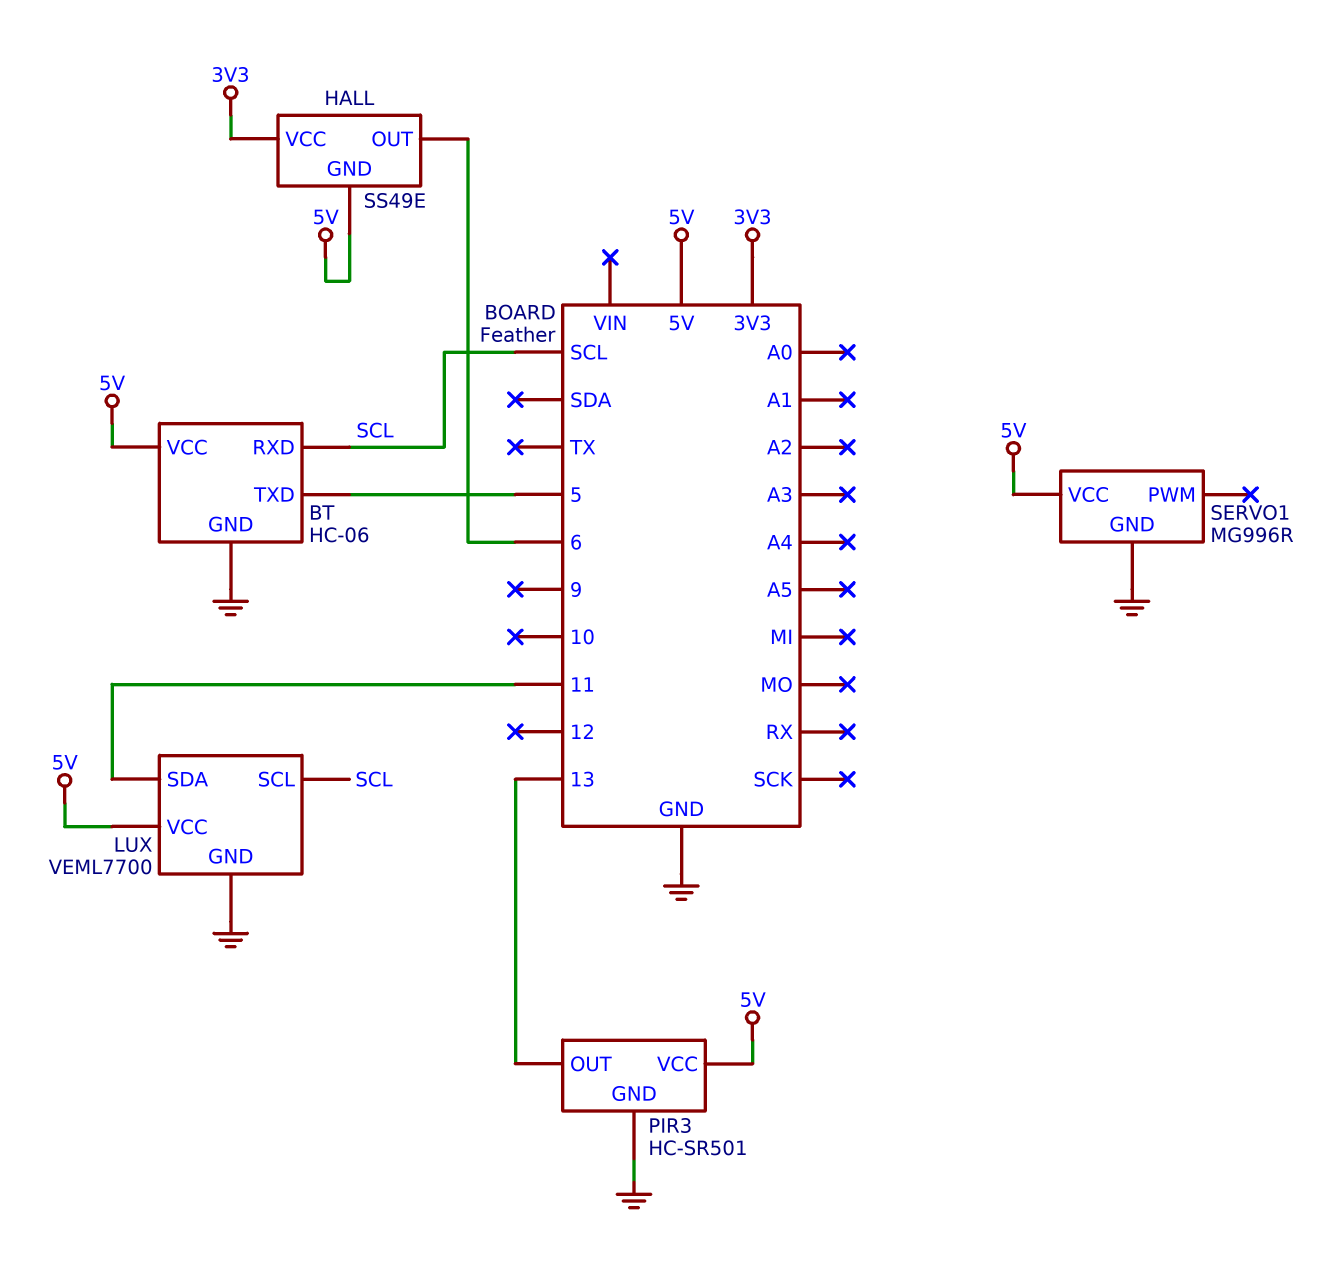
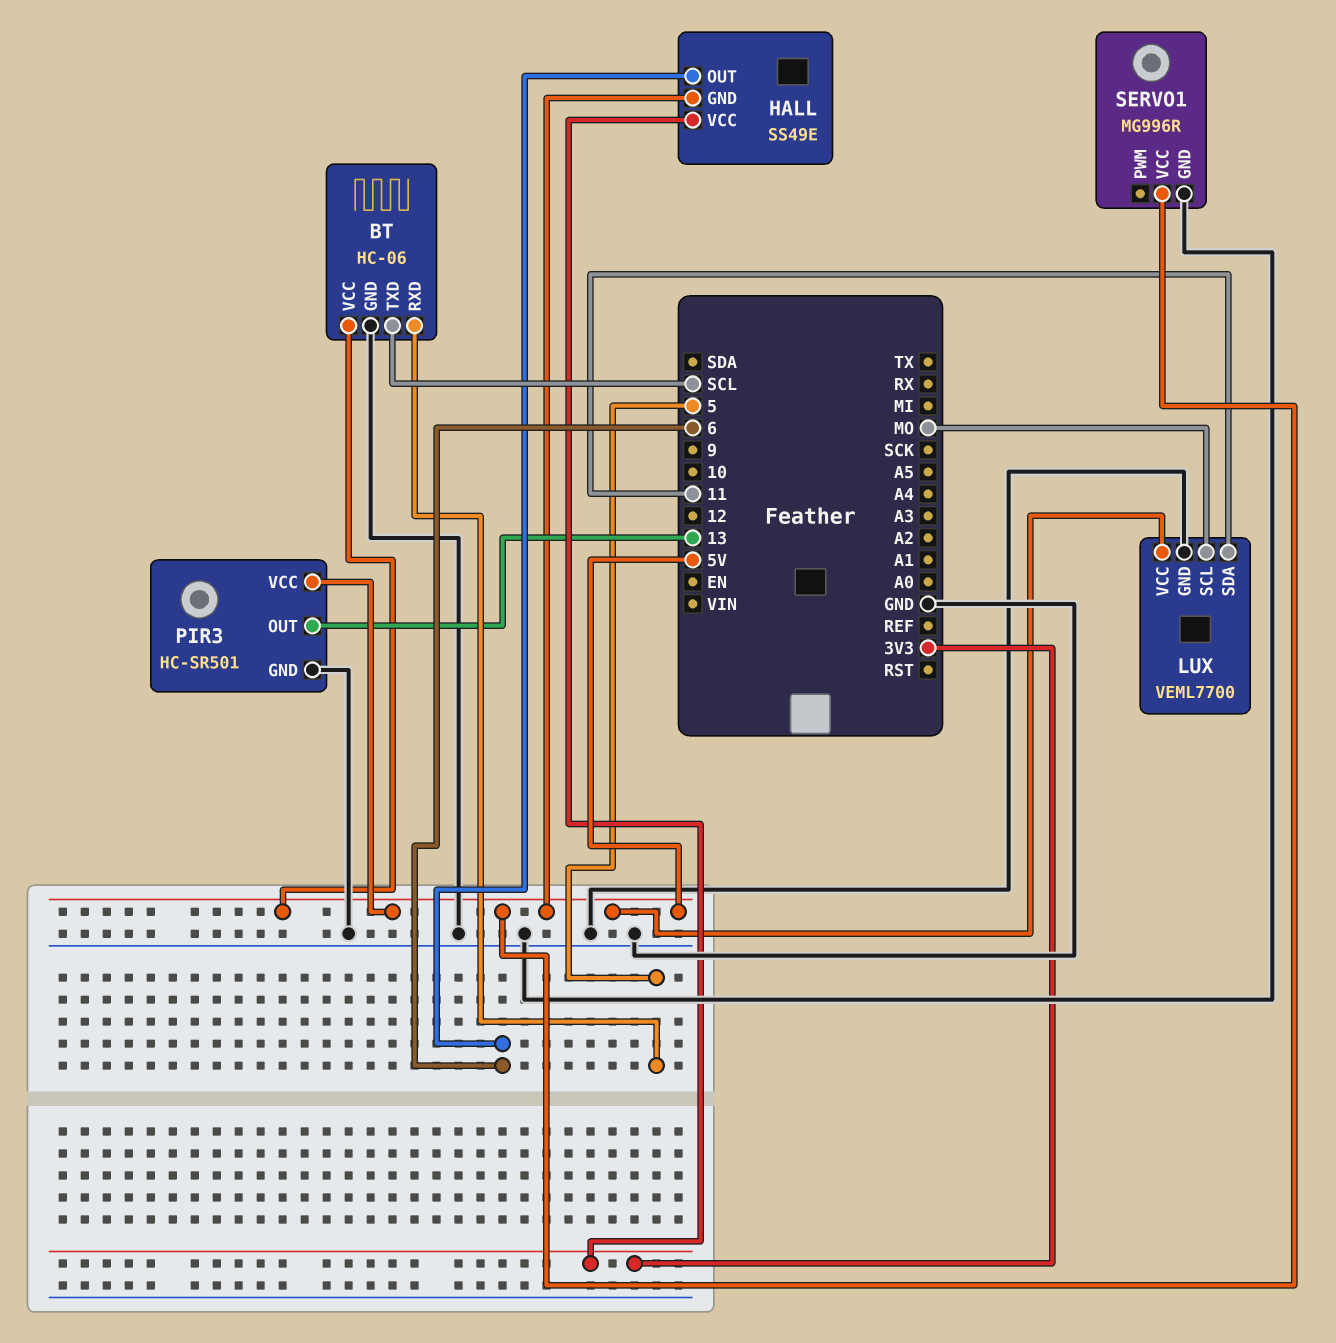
BT pin RXD: SCL -> 5
BT pin TXD: 5 -> SCL
LUX pin SCL: SCL -> MO

